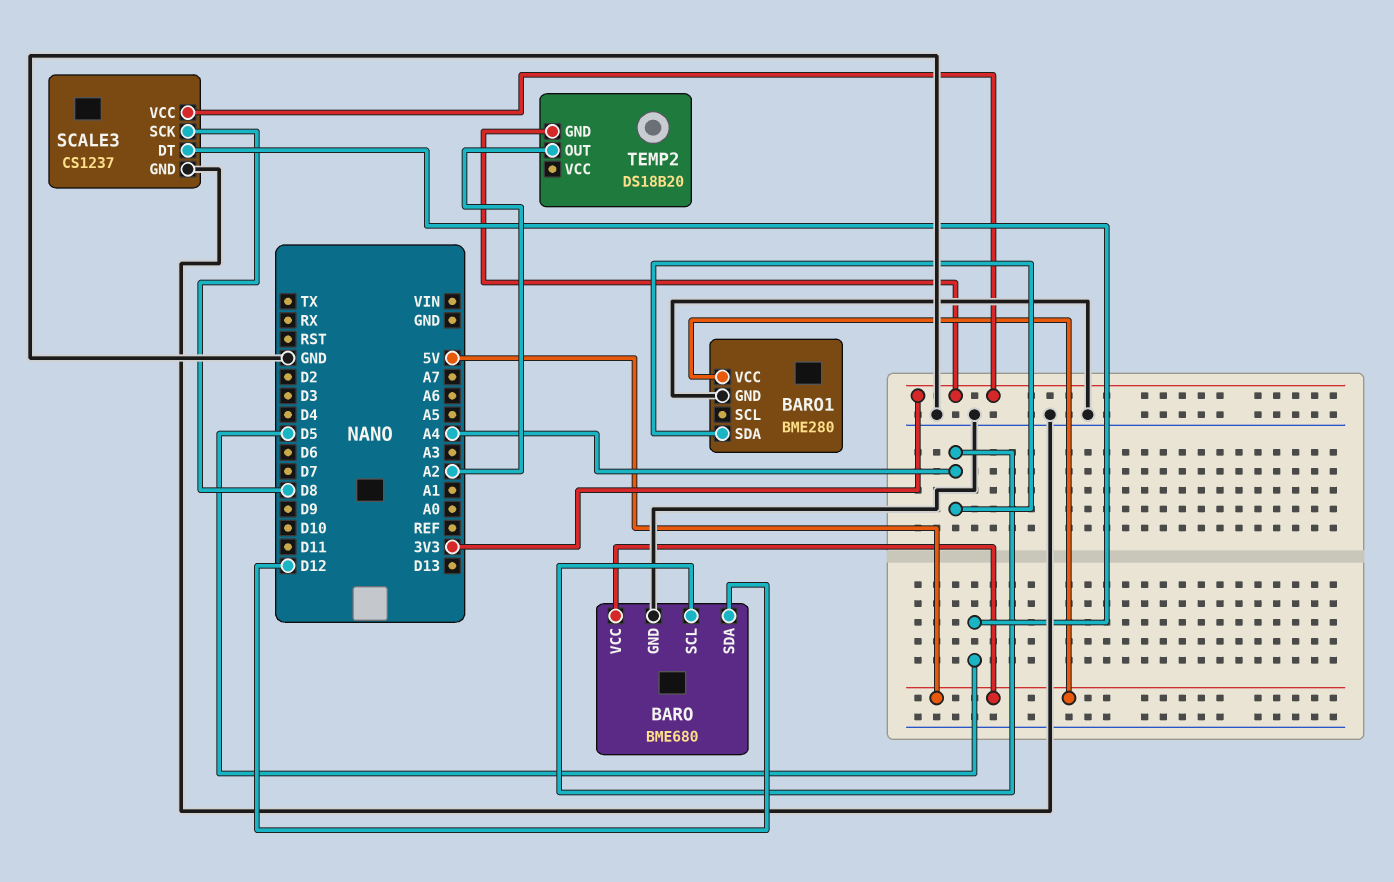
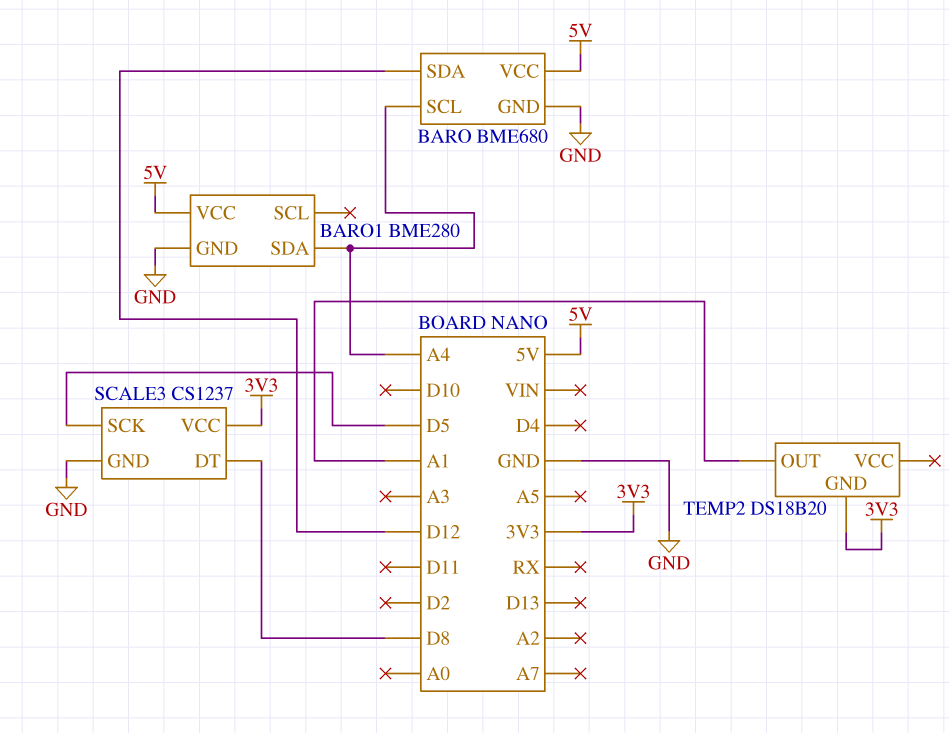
SCALE3 pin DT: D5 -> D8
SCALE3 pin SCK: D8 -> D5
TEMP2 pin OUT: A2 -> A1

